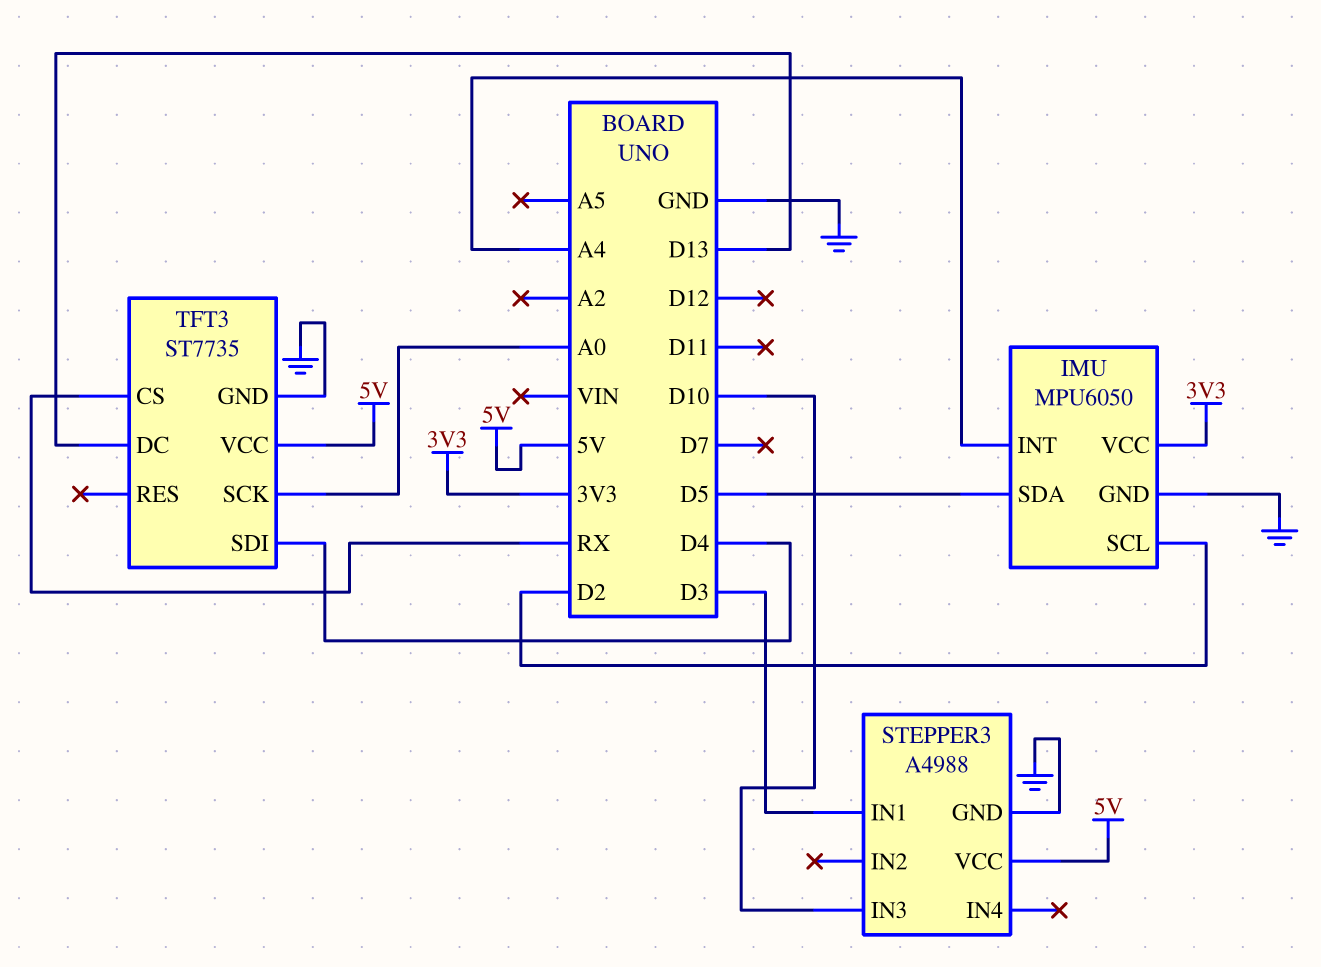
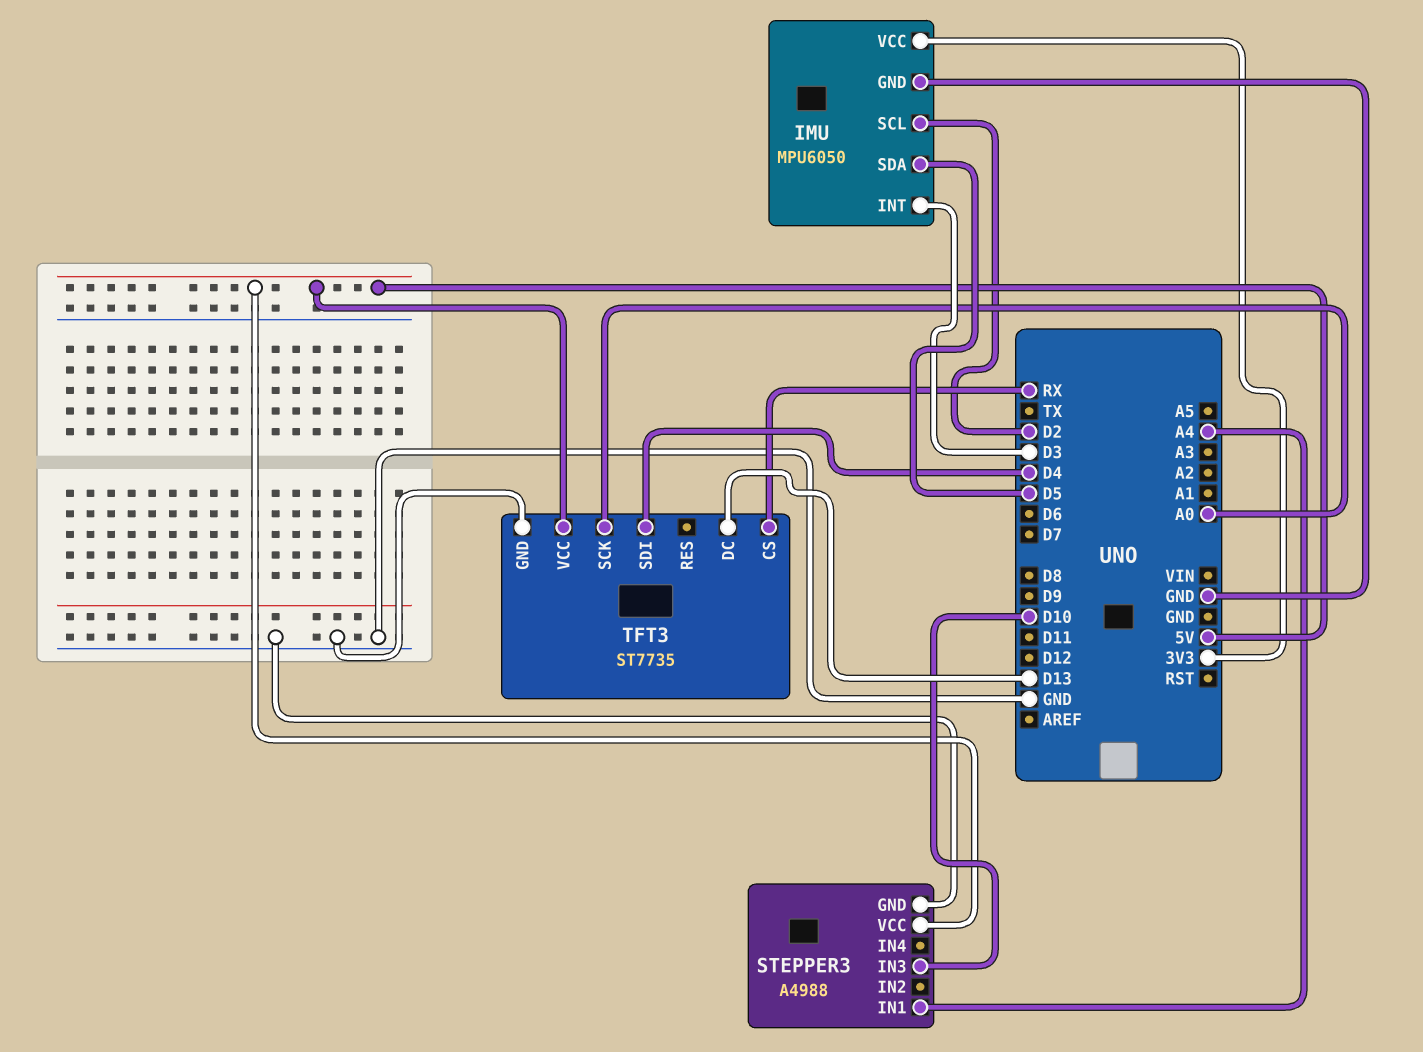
IMU pin INT: A4 -> D3
STEPPER3 pin IN1: D3 -> A4

